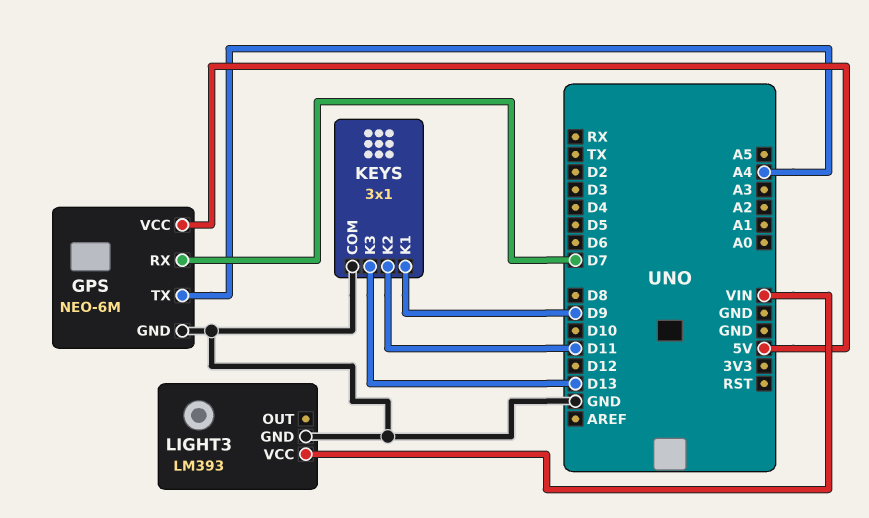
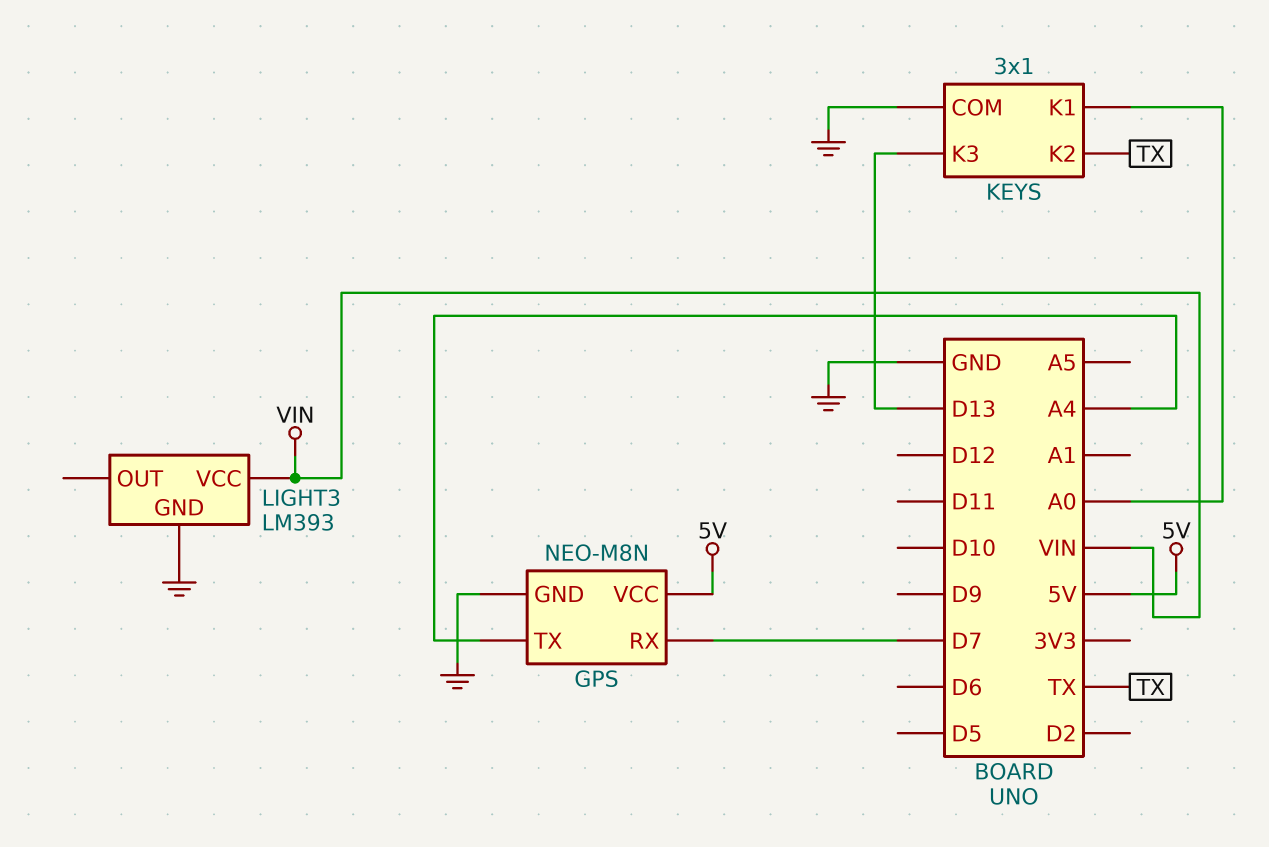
GPS: NEO-6M -> NEO-M8N
KEYS pin K1: D9 -> A0
KEYS pin K2: D11 -> TX

